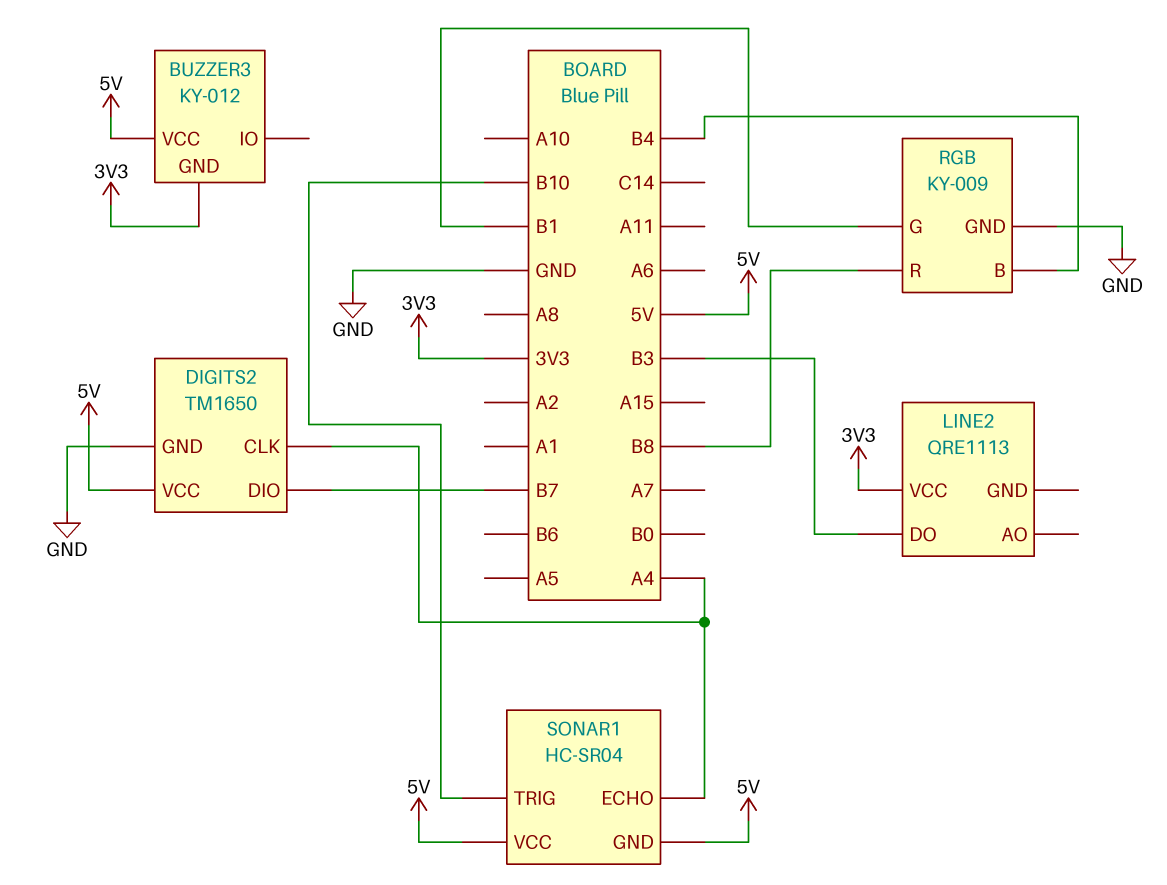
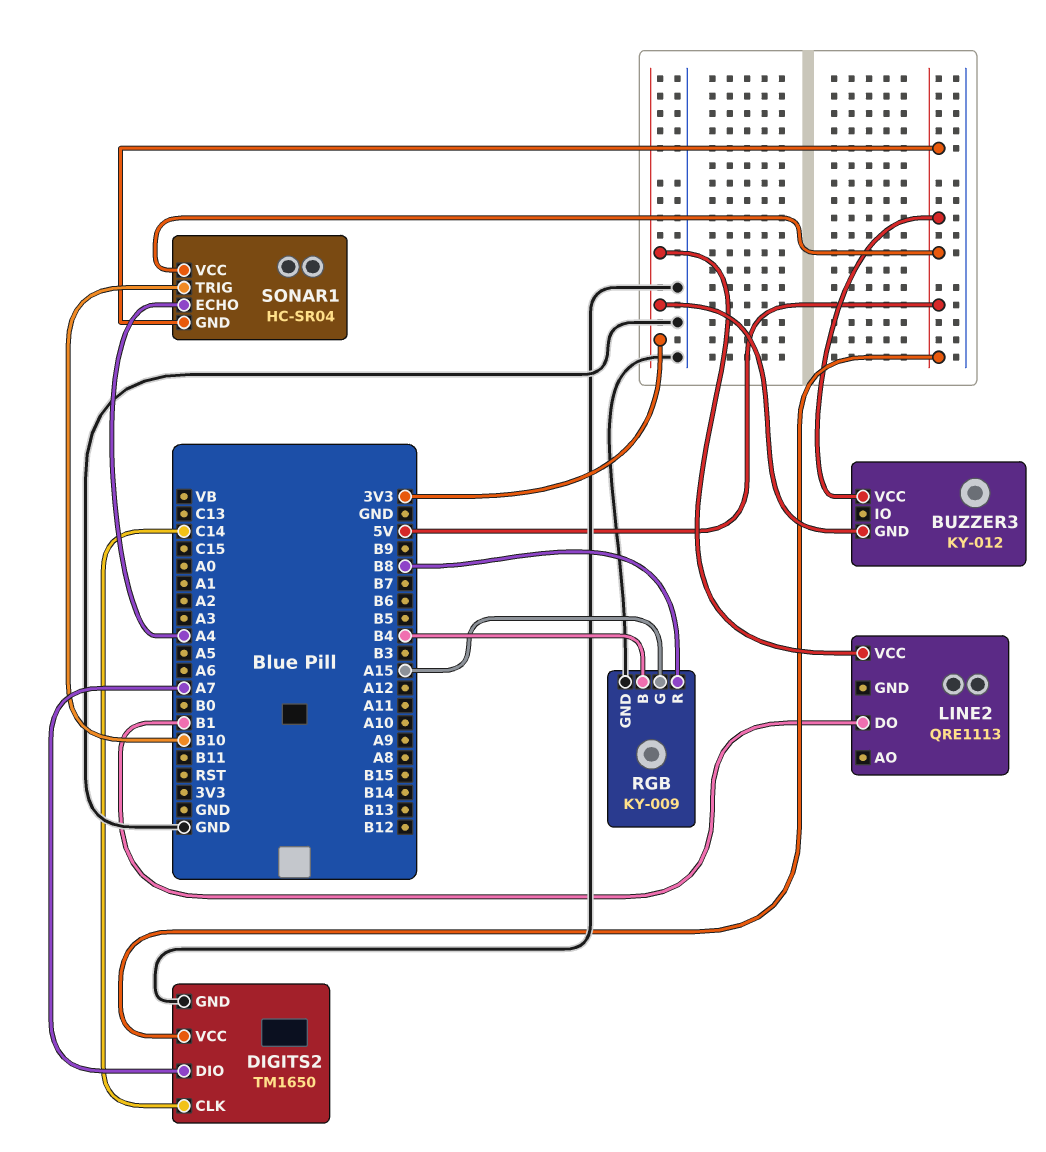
DIGITS2 pin CLK: A4 -> C14
DIGITS2 pin DIO: B7 -> A7
LINE2 pin DO: B3 -> B1
RGB pin G: B1 -> A15

